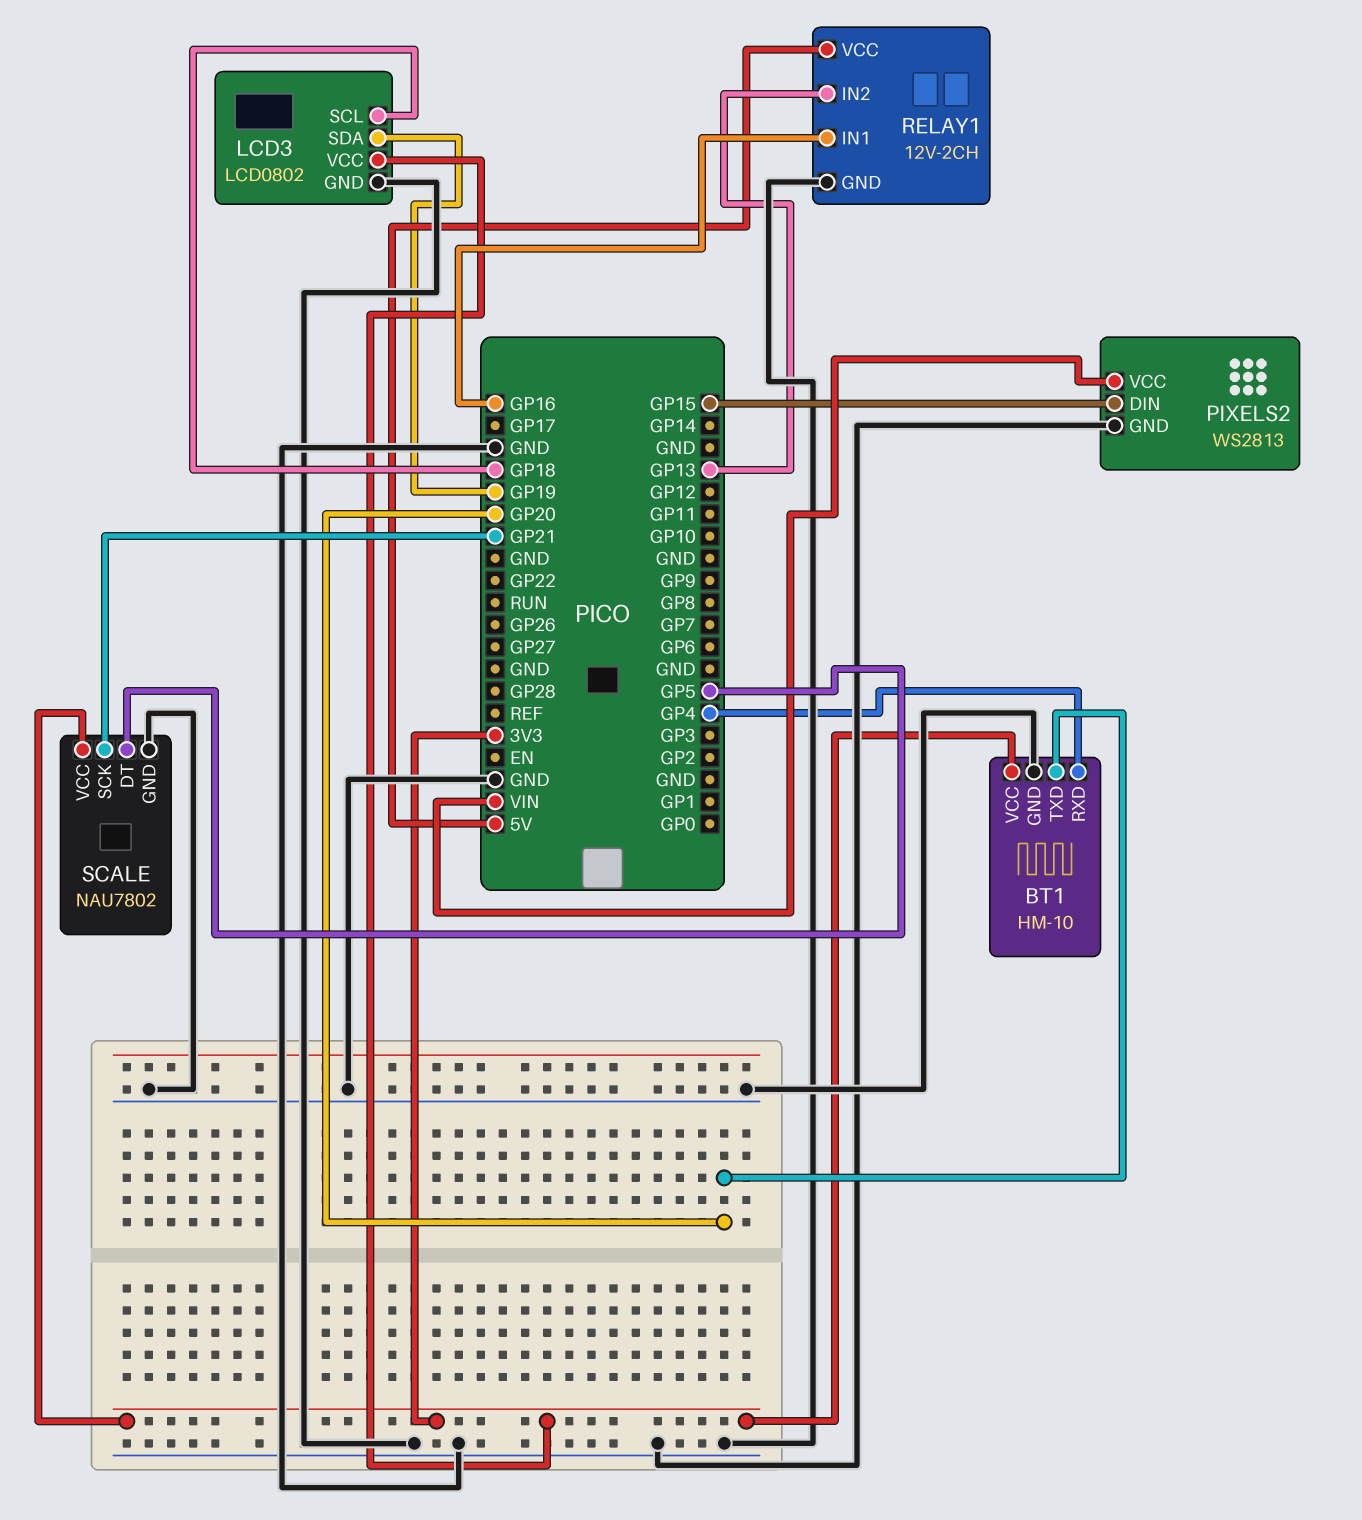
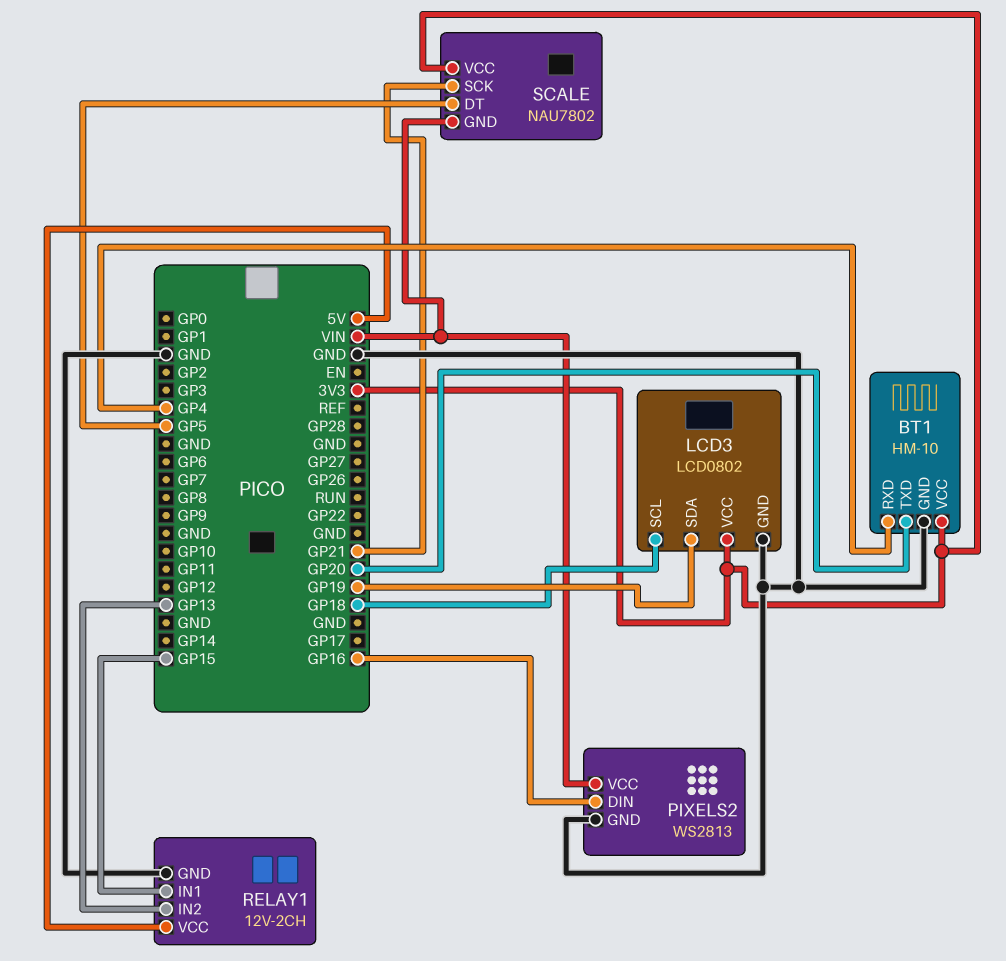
PIXELS2 pin DIN: GP15 -> GP16
RELAY1 pin IN1: GP16 -> GP15
SCALE pin GND: GND -> VIN

